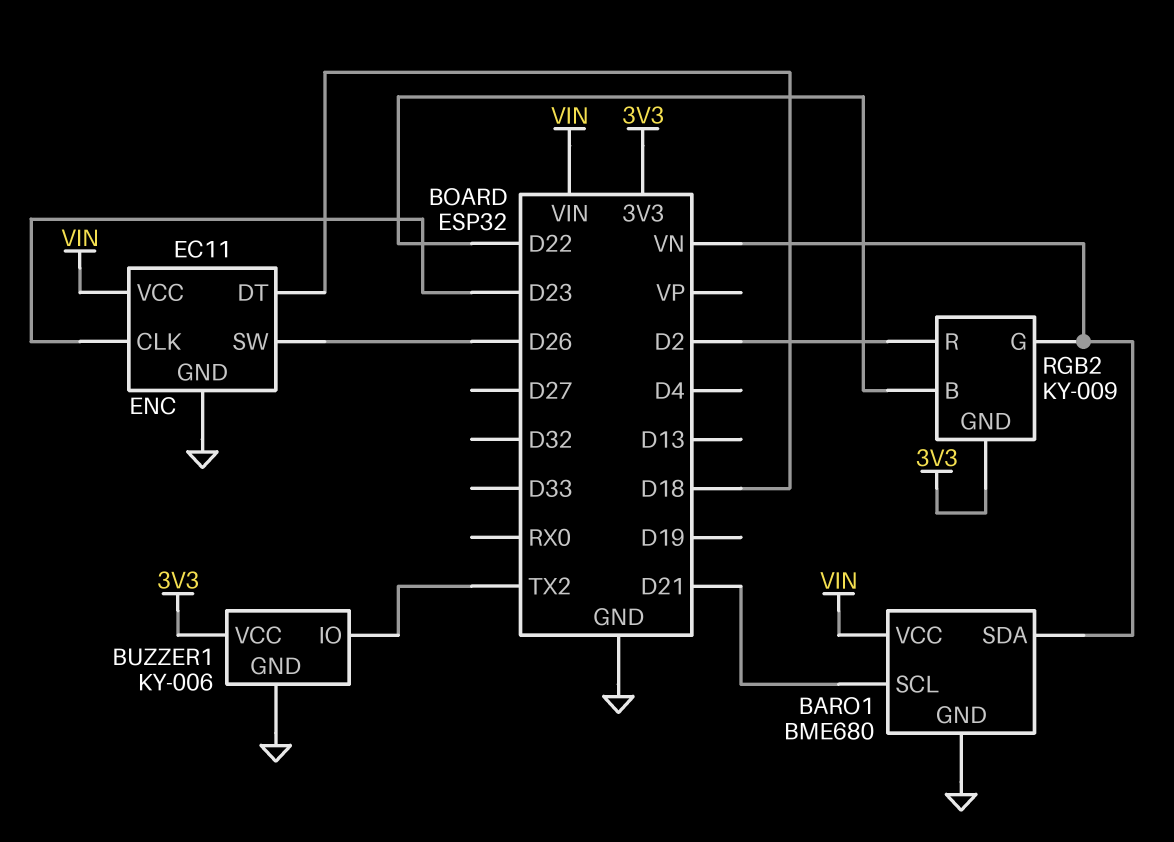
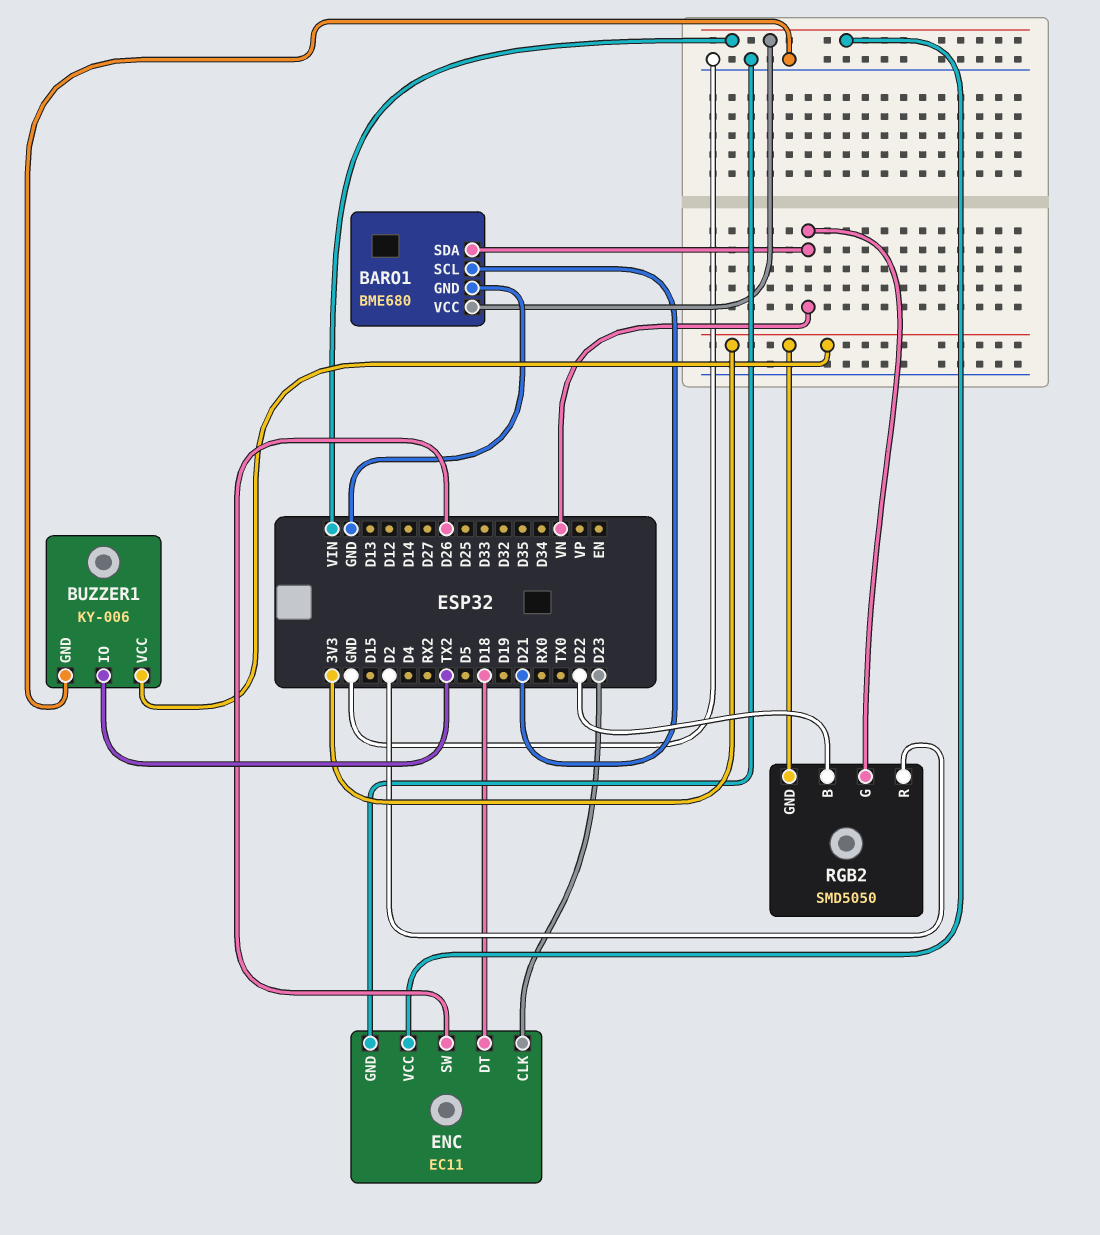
RGB2: KY-009 -> SMD5050

